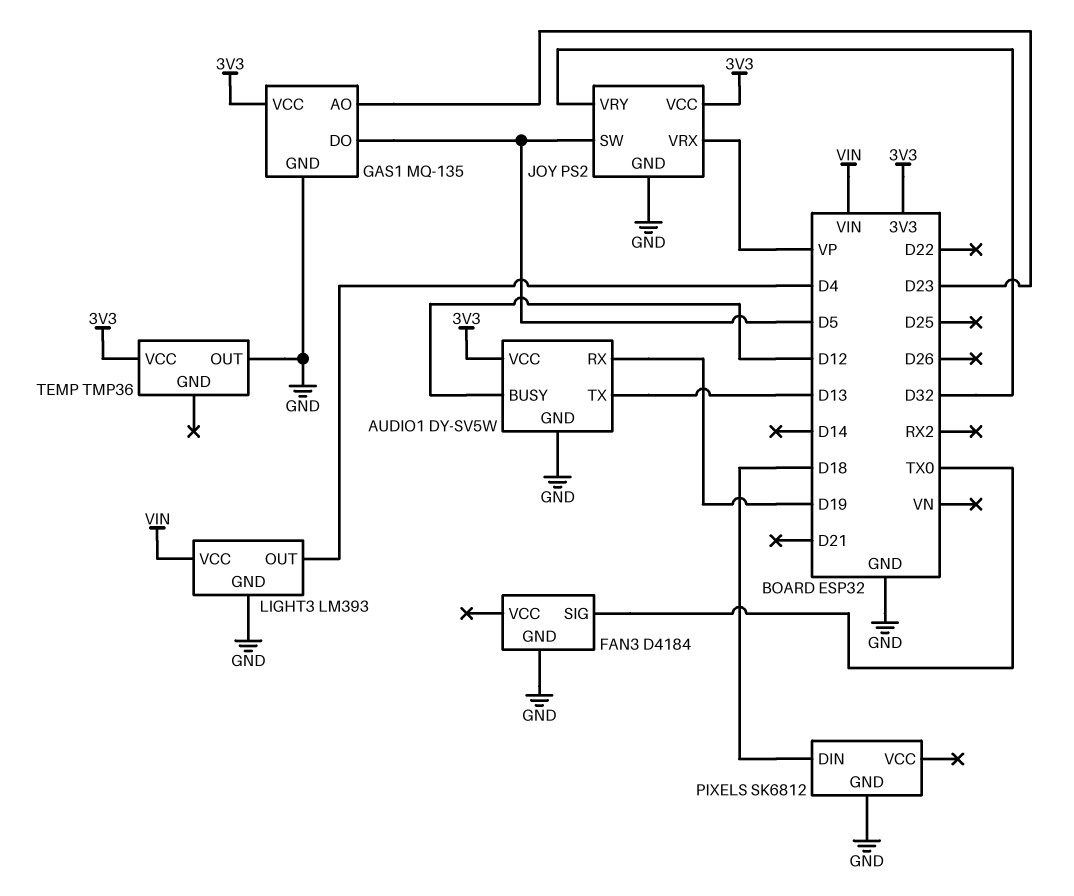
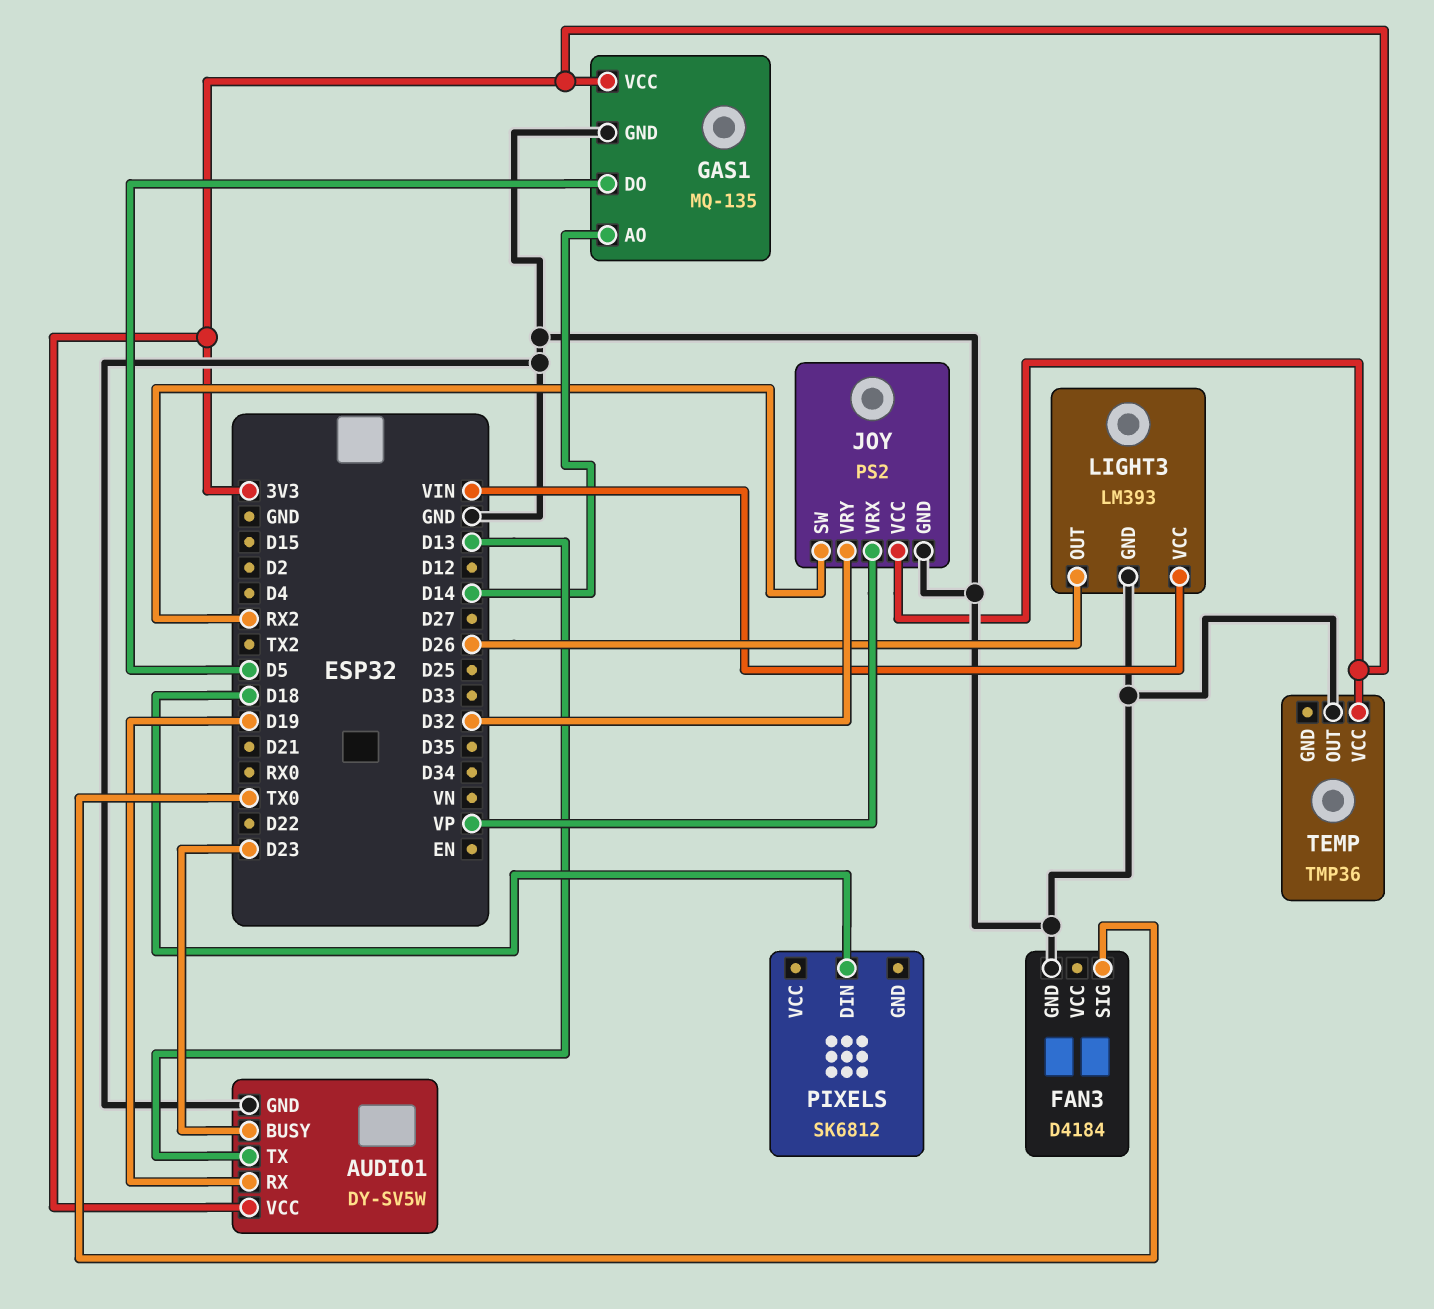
AUDIO1 pin BUSY: D12 -> D23
GAS1 pin AO: D23 -> D14
JOY pin SW: D5 -> RX2
LIGHT3 pin OUT: D4 -> D26
PIXELS pin GND: GND -> none

